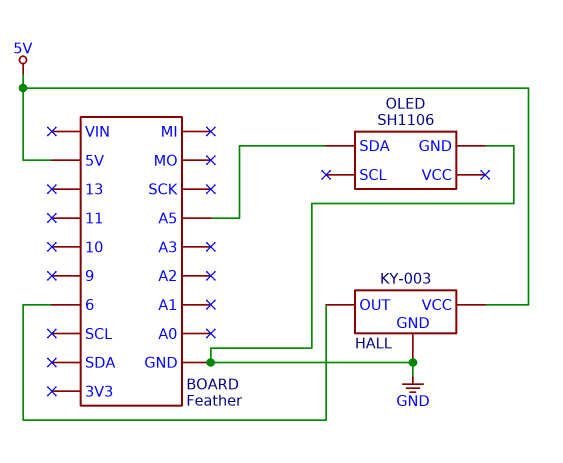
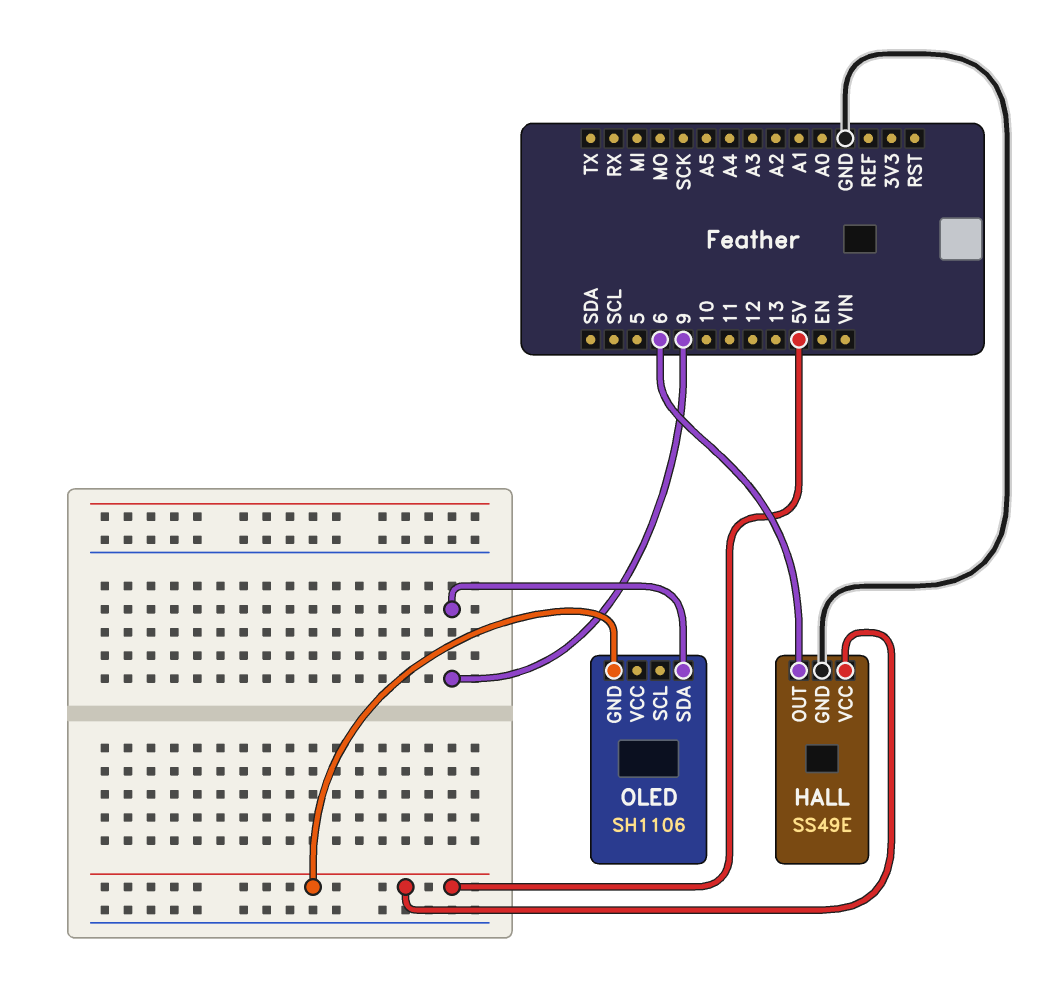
HALL: KY-003 -> SS49E
OLED pin GND: GND -> 5V
OLED pin SDA: A5 -> 9

